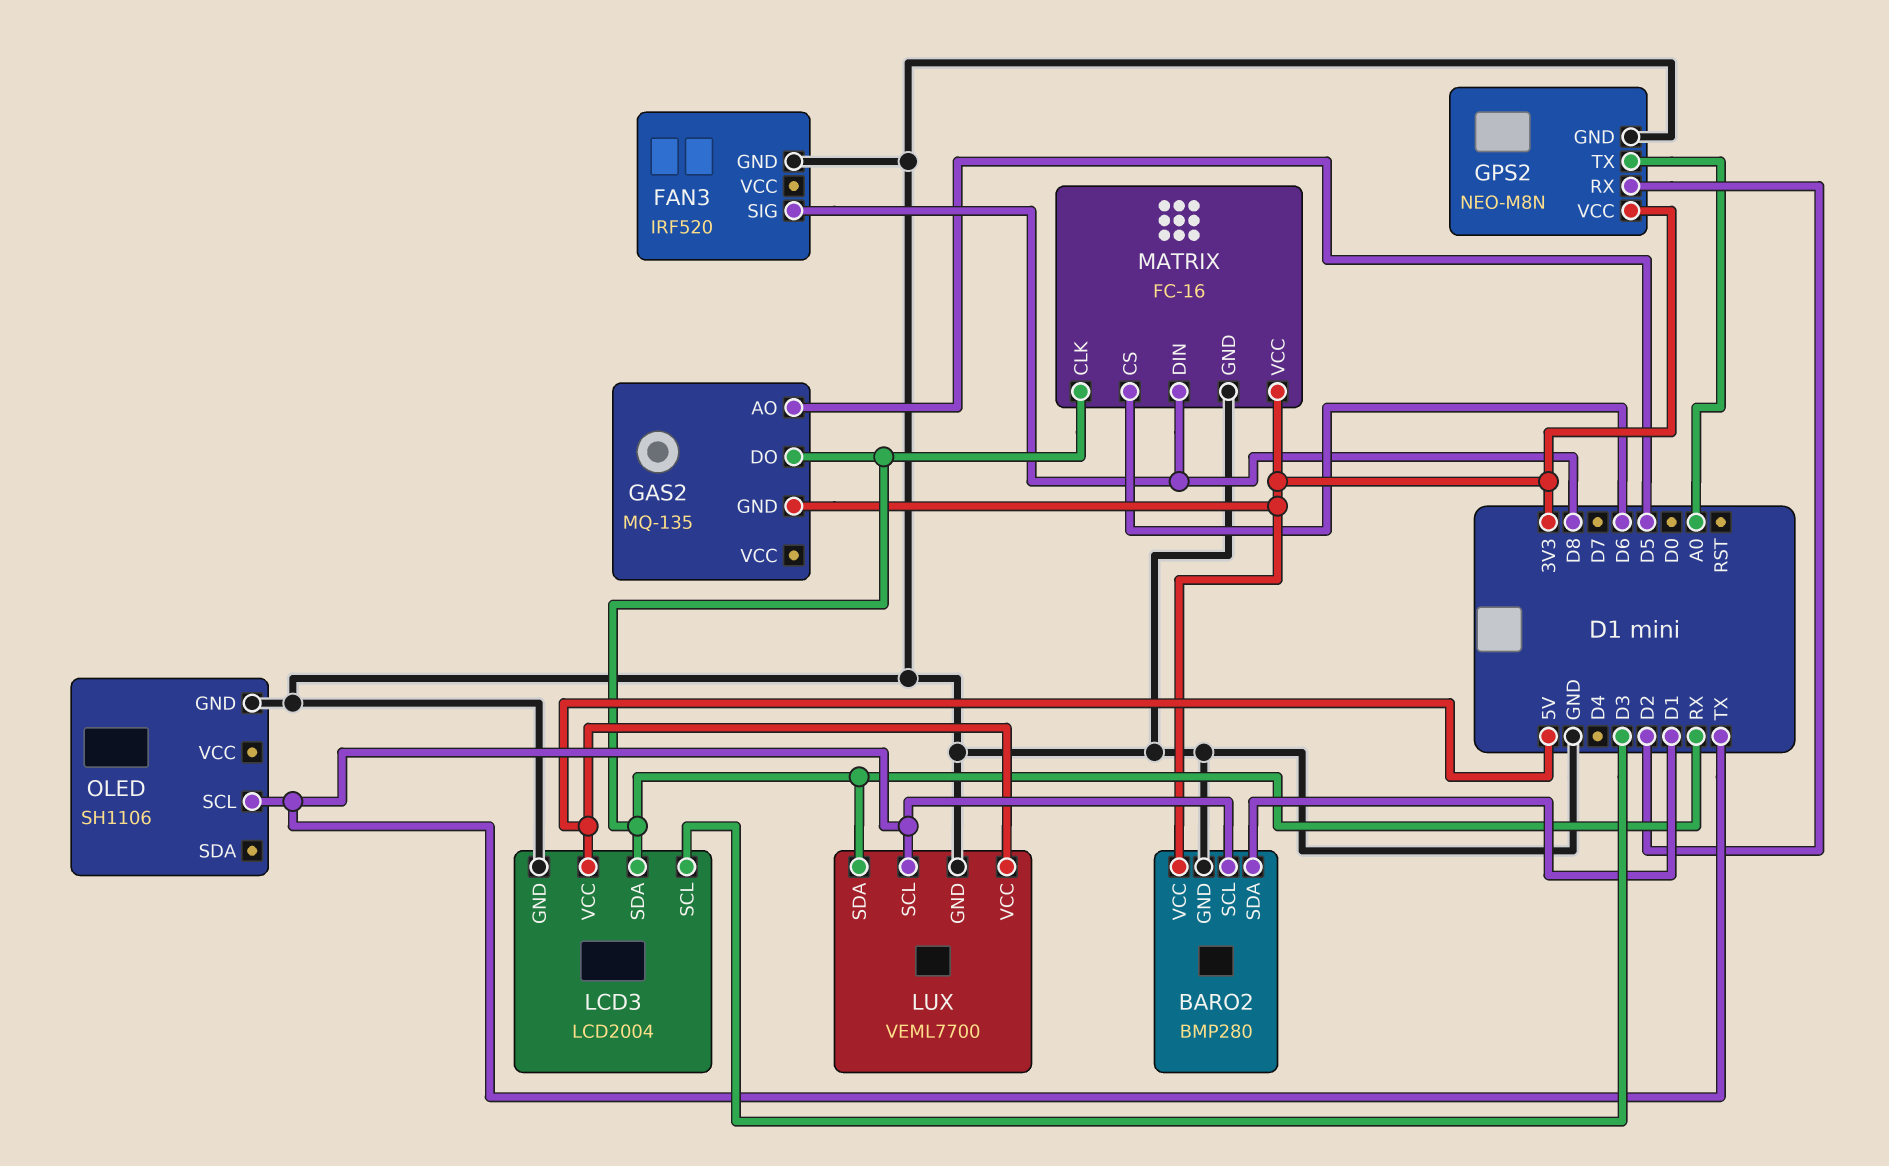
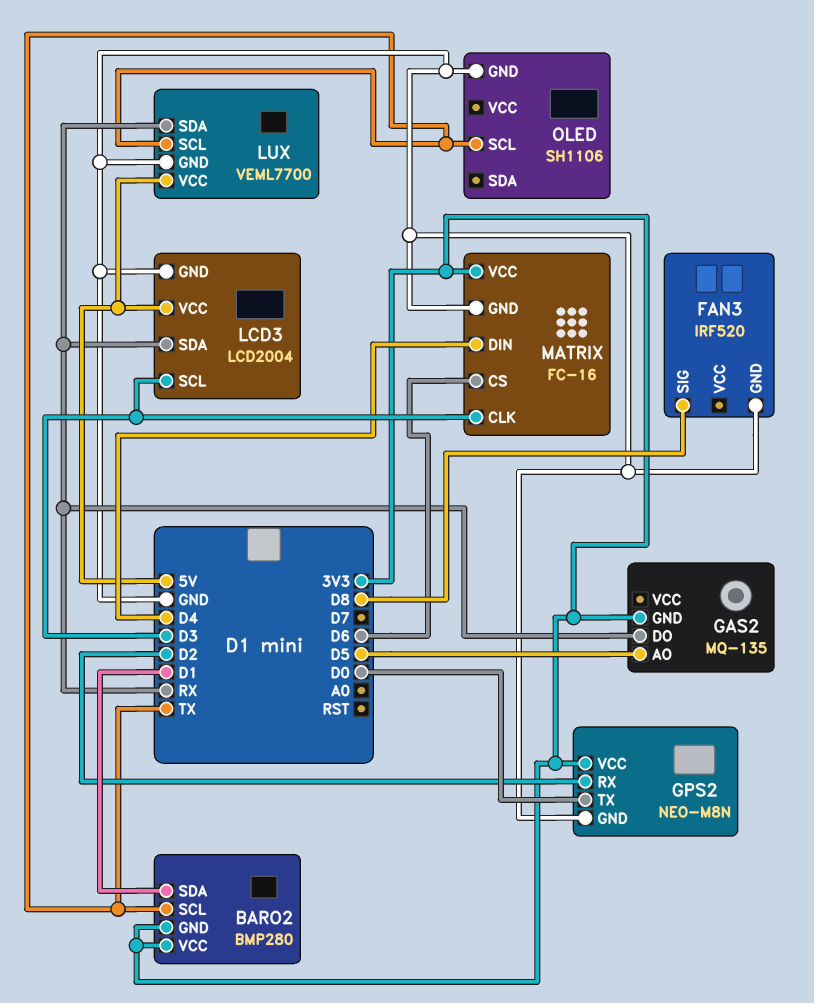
BARO2 pin GND: GND -> 3V3
GPS2 pin TX: A0 -> D0
MATRIX pin CLK: RX -> D3
MATRIX pin DIN: D8 -> D4

